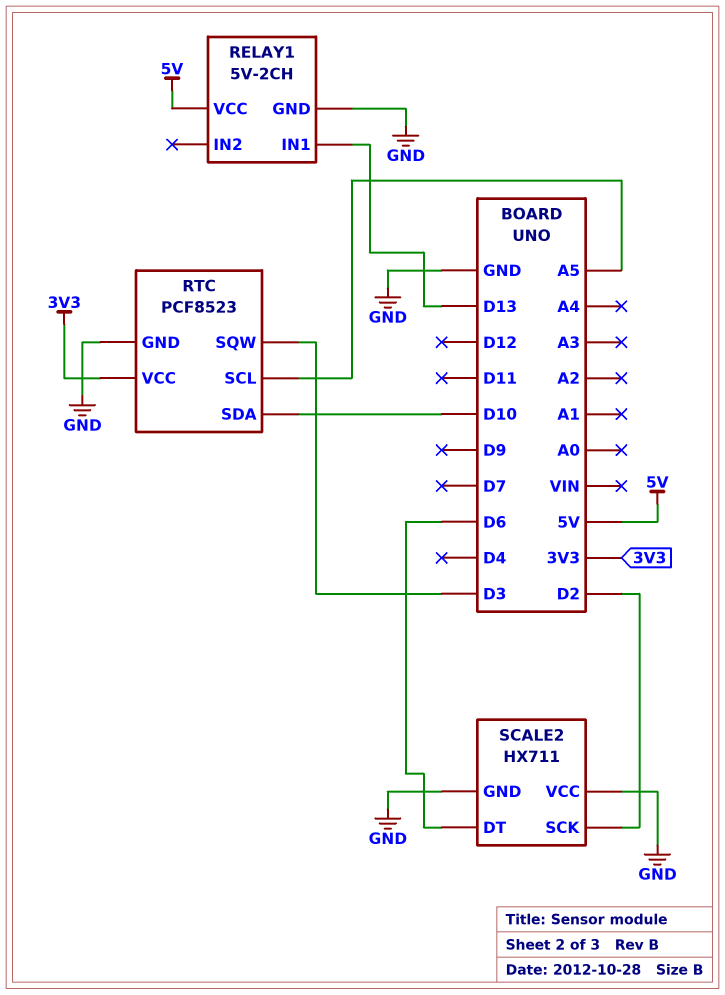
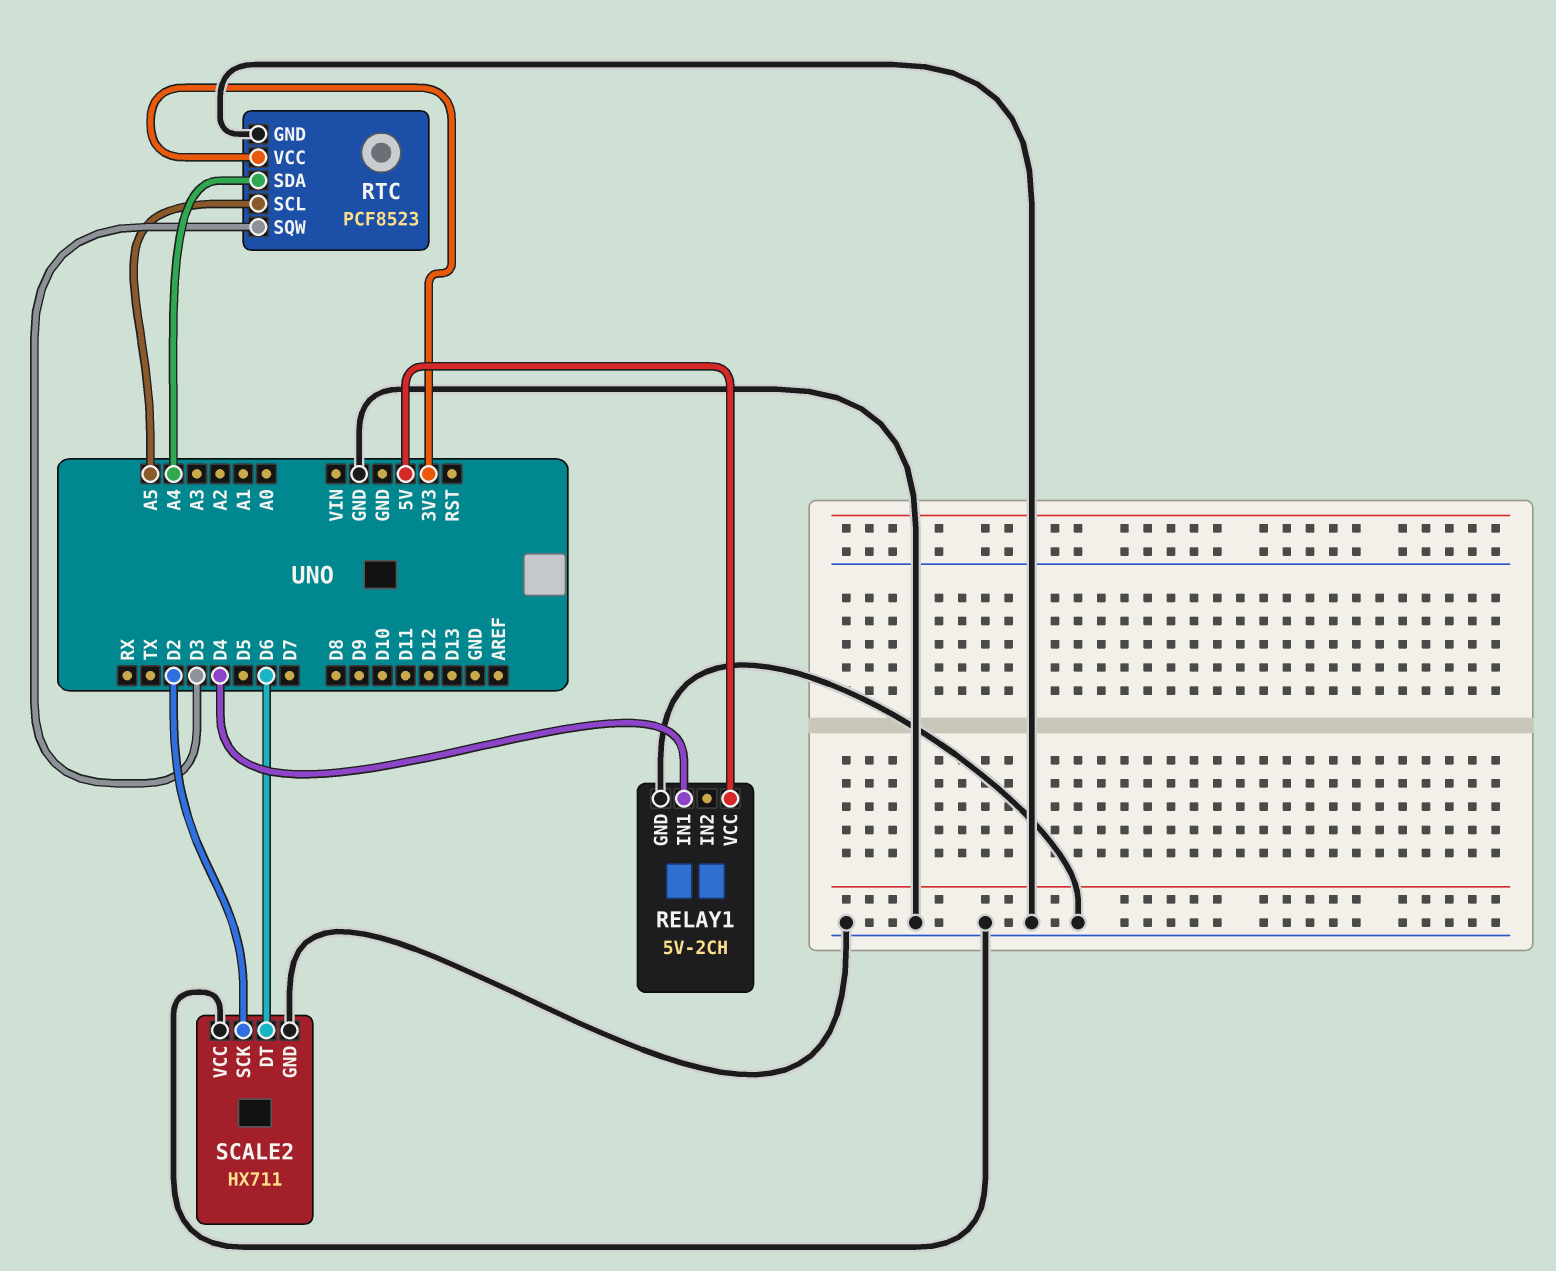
RELAY1 pin IN1: D13 -> D4
RTC pin SDA: D10 -> A4

